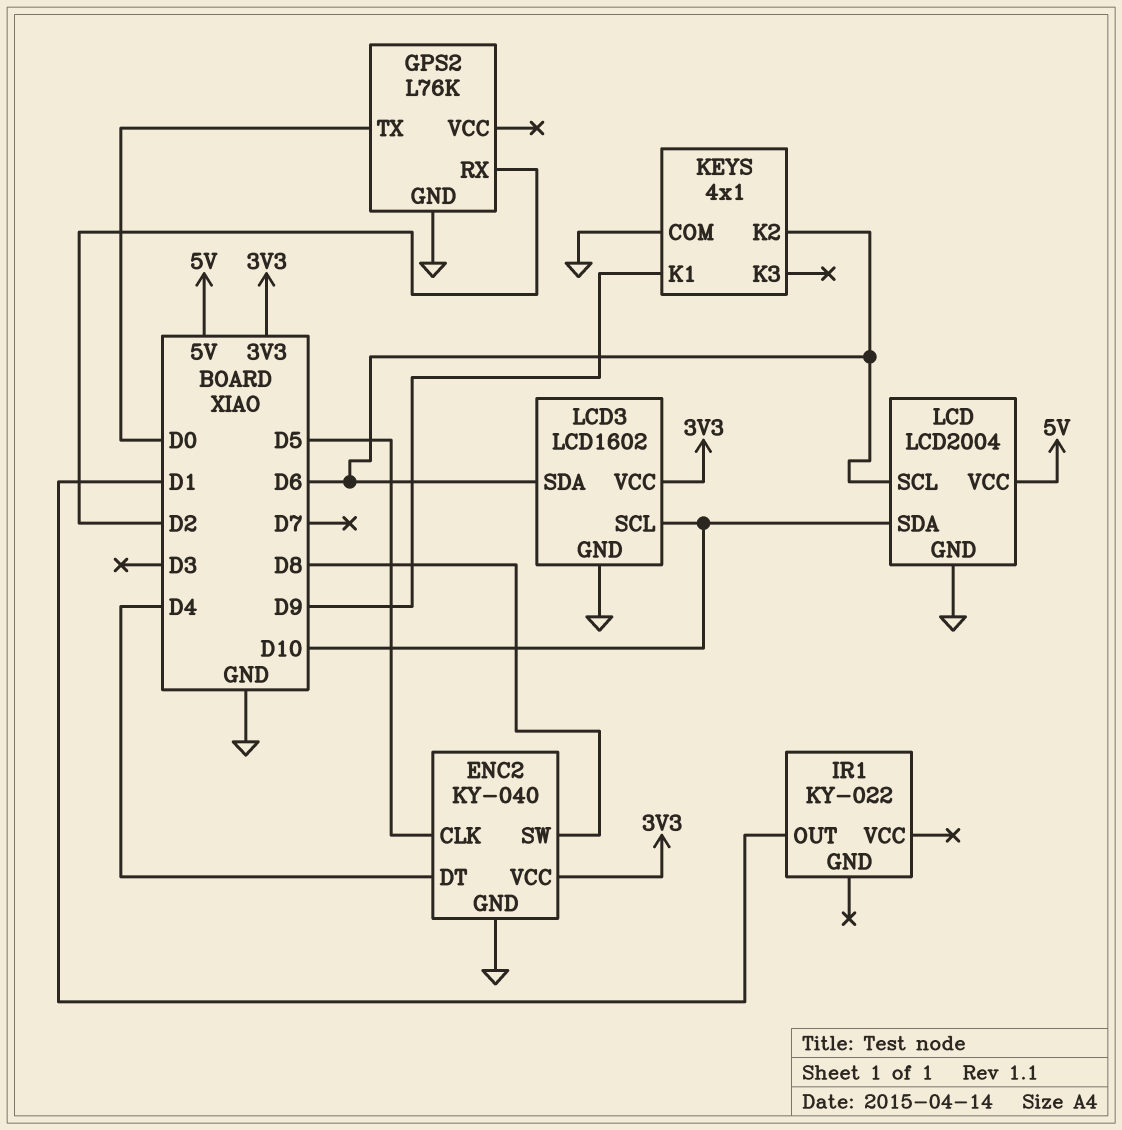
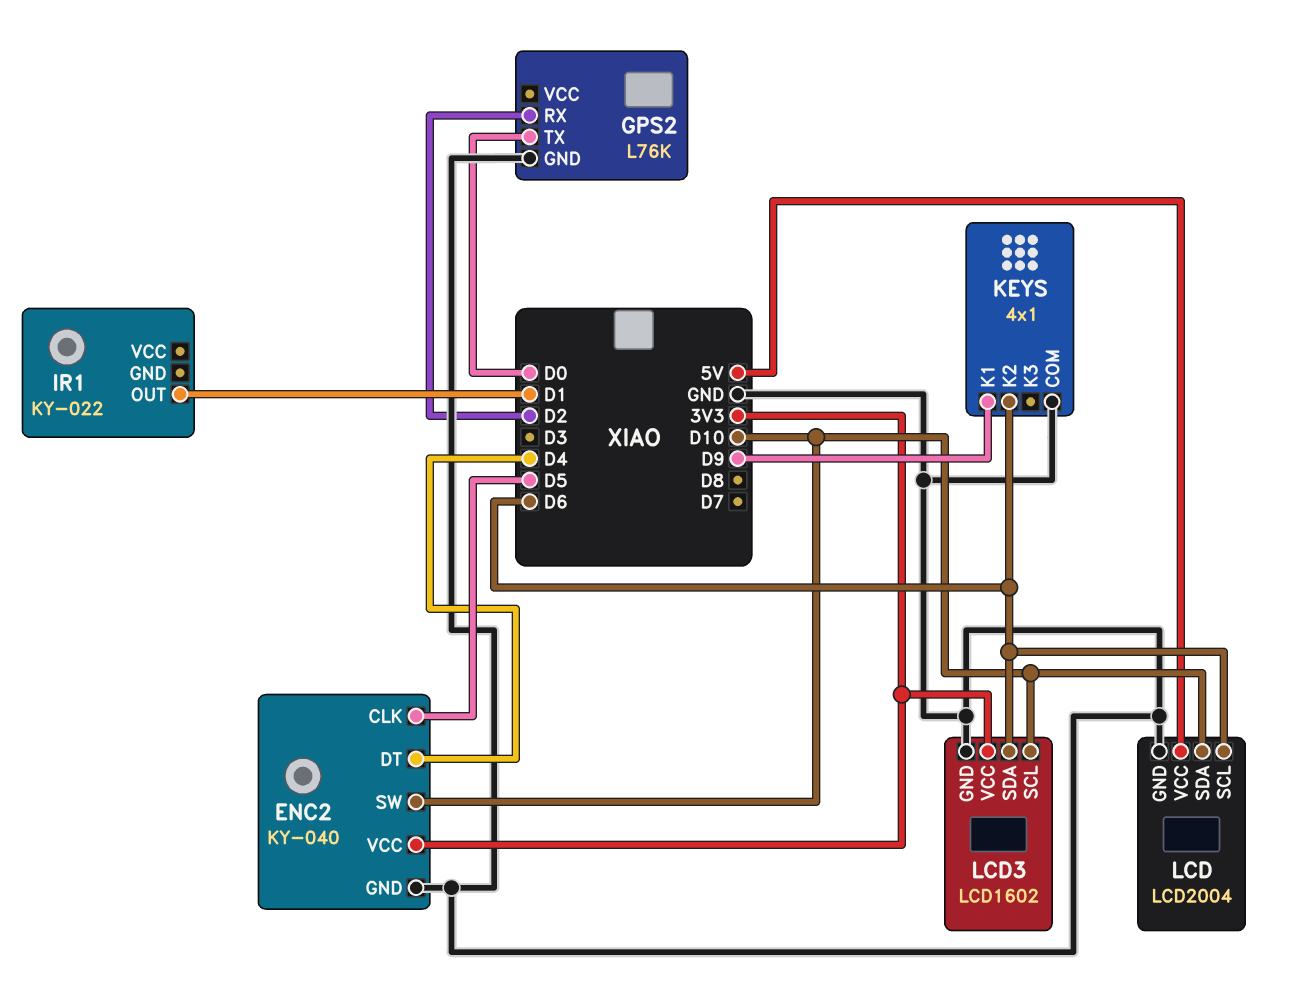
ENC2 pin SW: D8 -> D10

